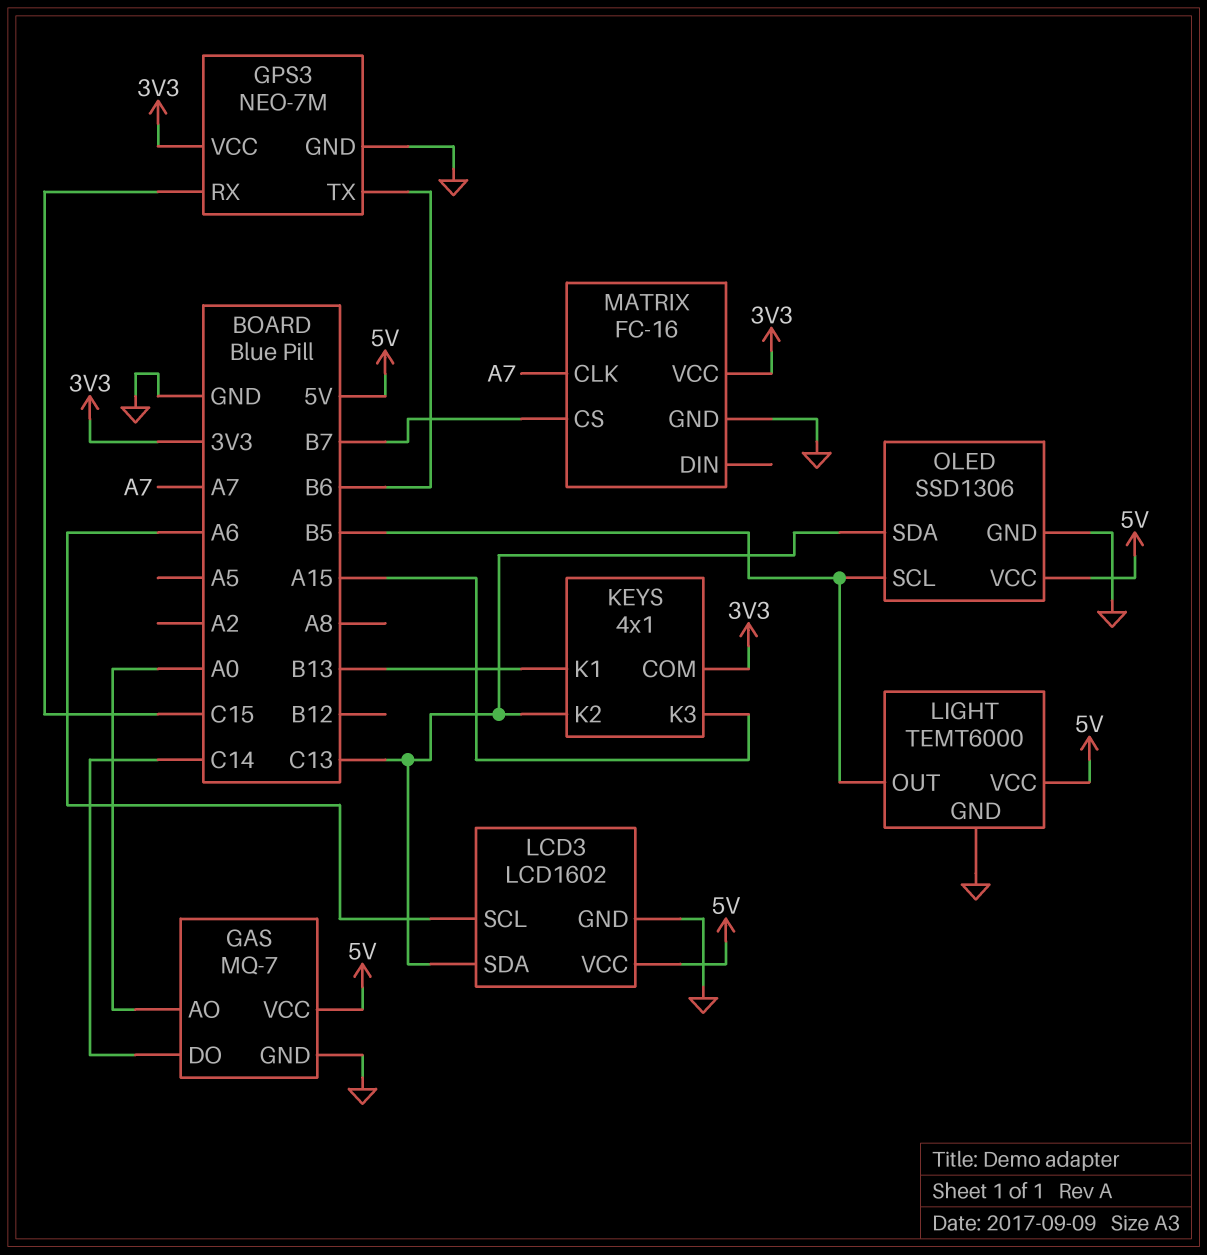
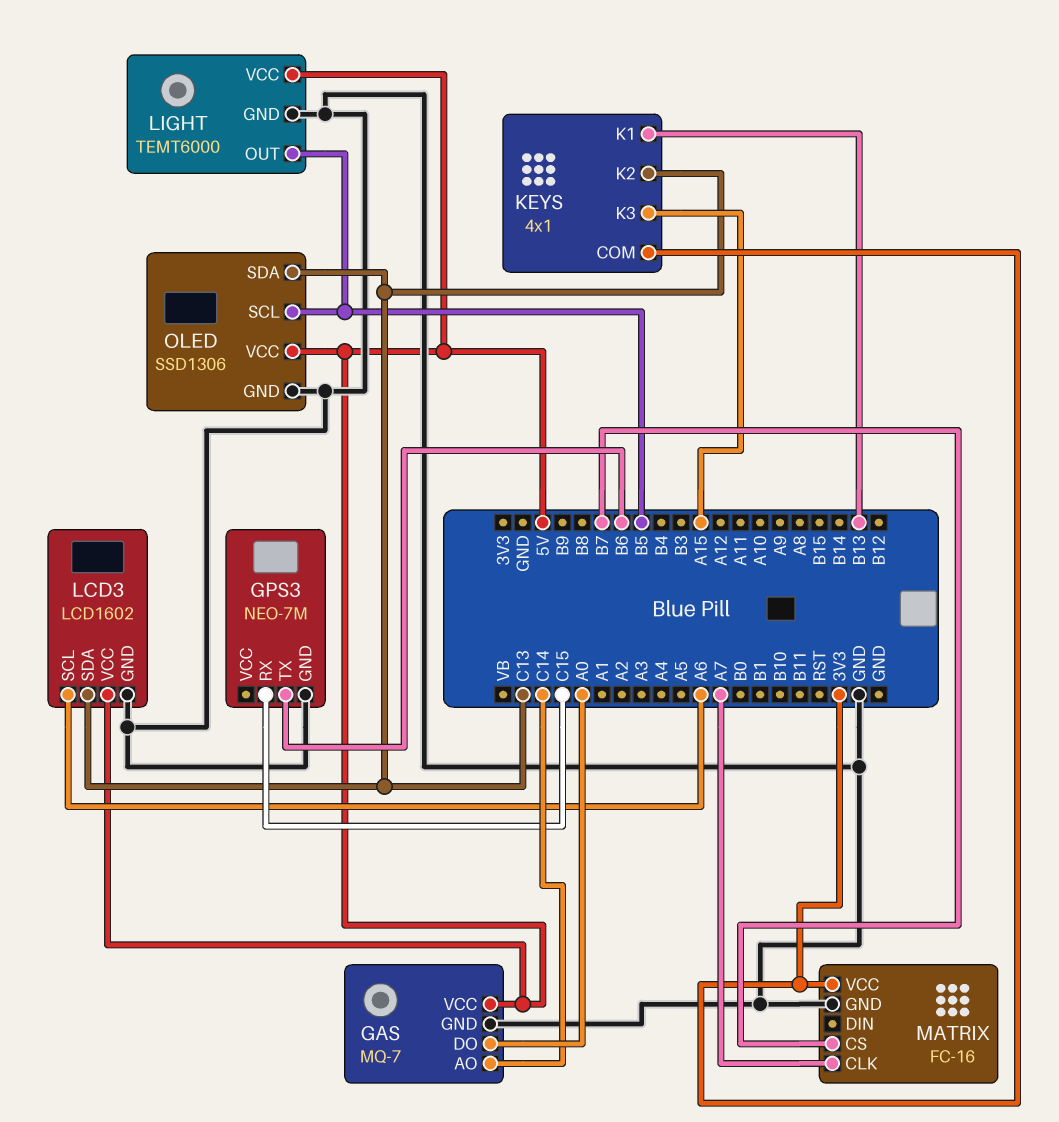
GAS pin AO: A0 -> C14
GAS pin DO: C14 -> A0
GPS3 pin VCC: 3V3 -> none

